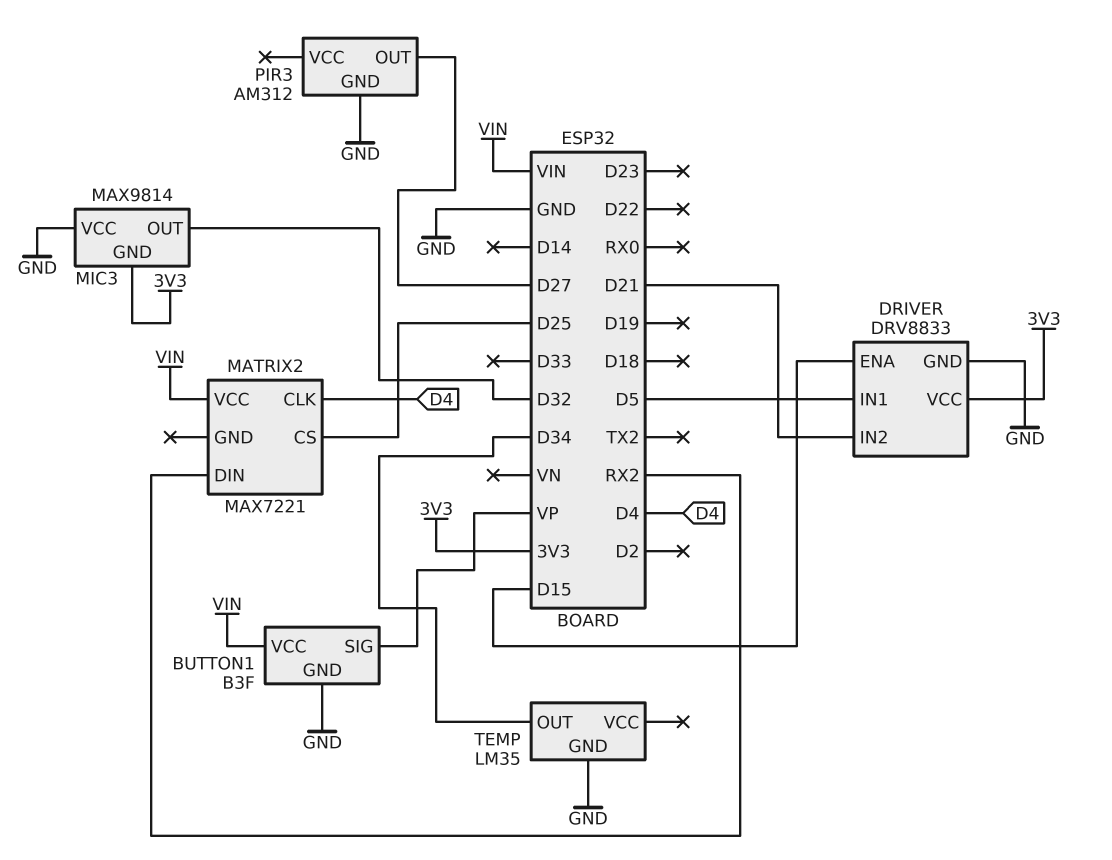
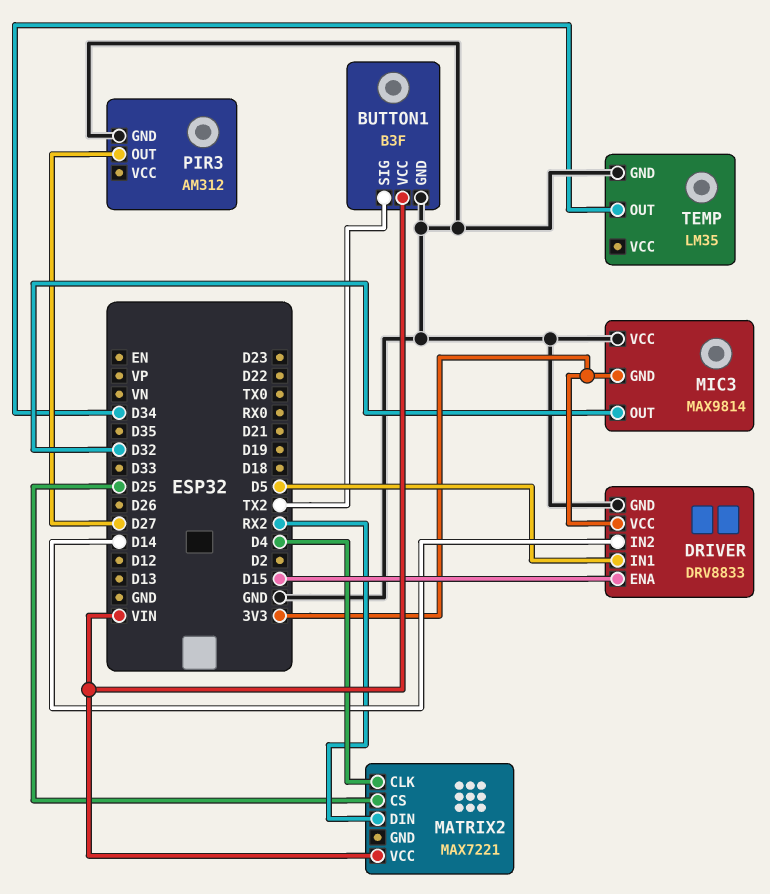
BUTTON1 pin SIG: VP -> TX2
DRIVER pin IN2: D21 -> D14

